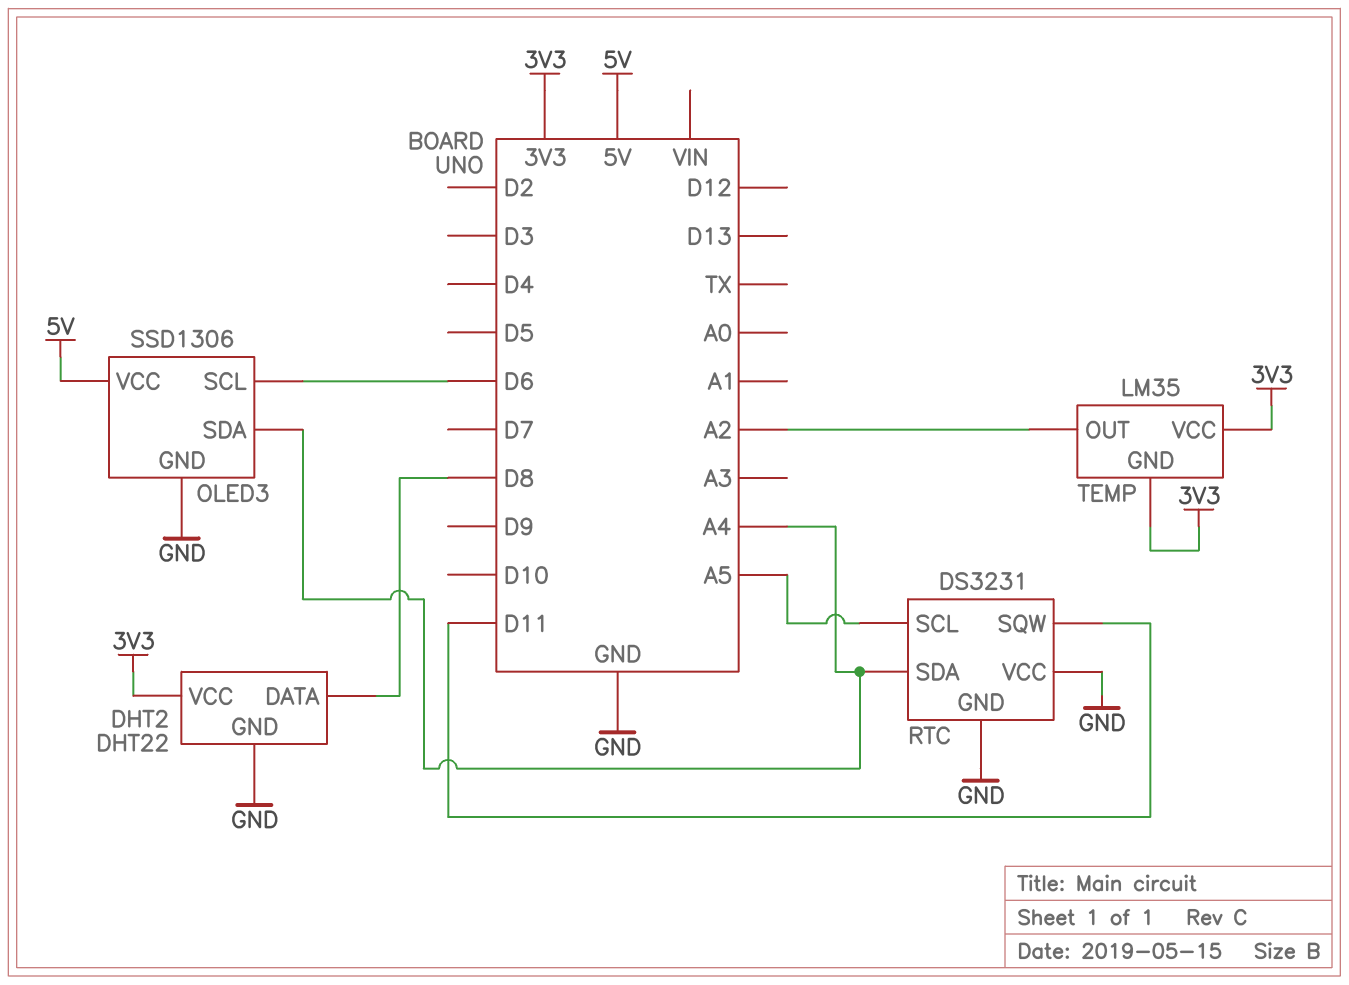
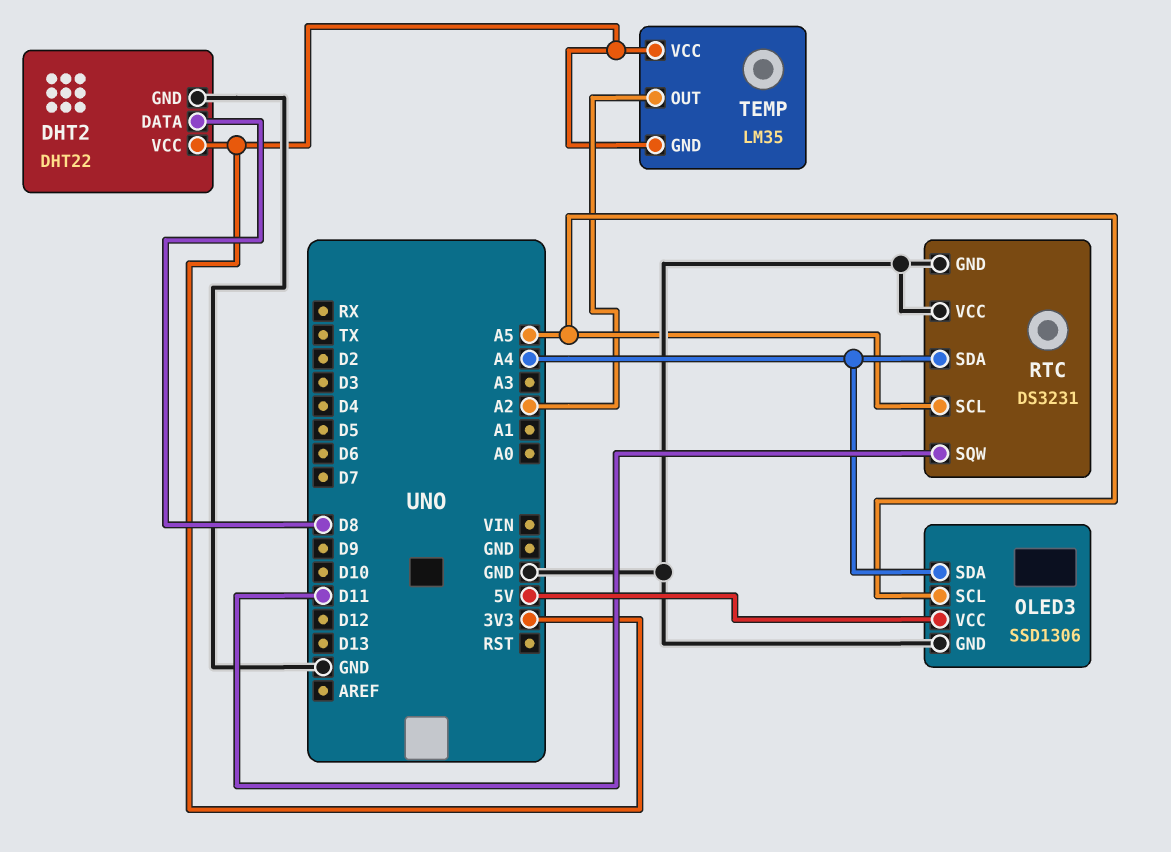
OLED3 pin SCL: D6 -> A5

